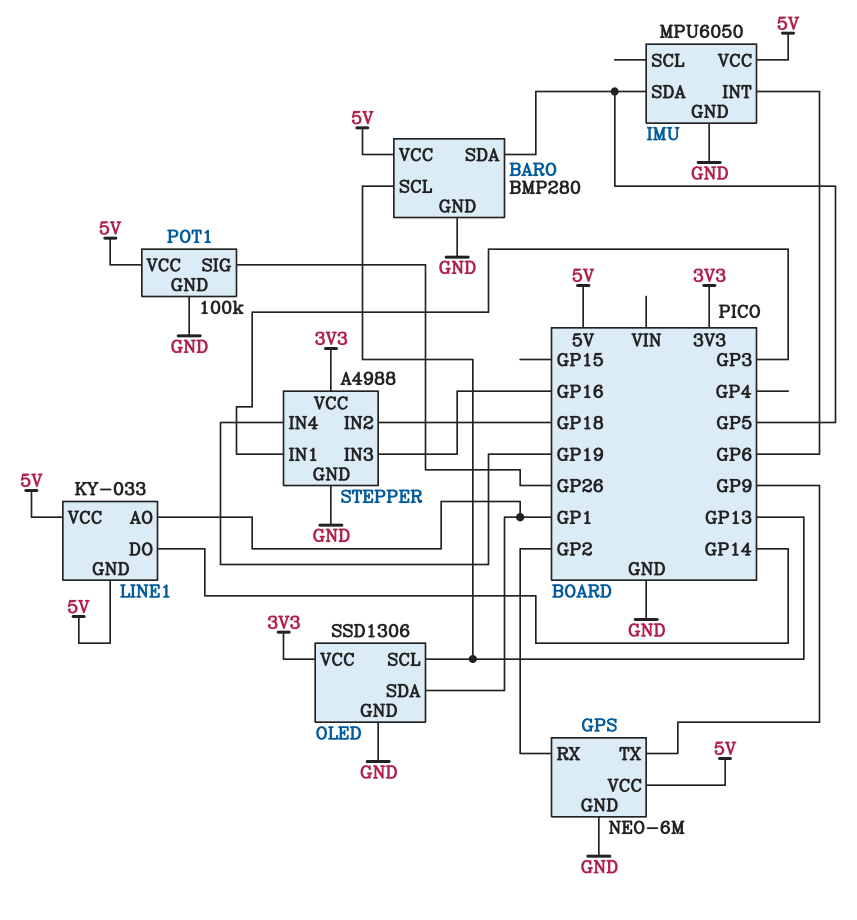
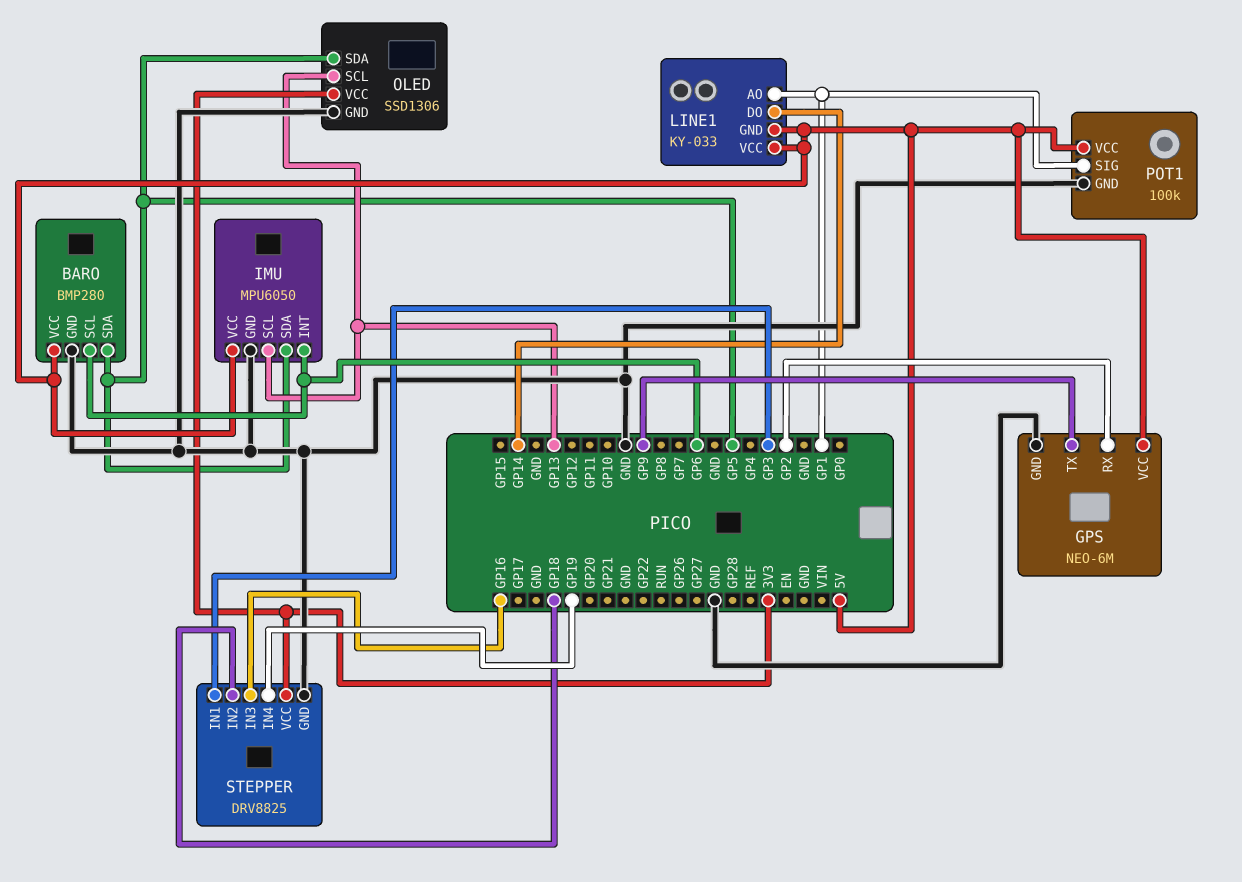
BARO pin SCL: GP13 -> GP6
IMU pin SCL: none -> GP13
OLED pin SDA: GP1 -> GP5
POT1 pin SIG: GP26 -> GP1
STEPPER: A4988 -> DRV8825

